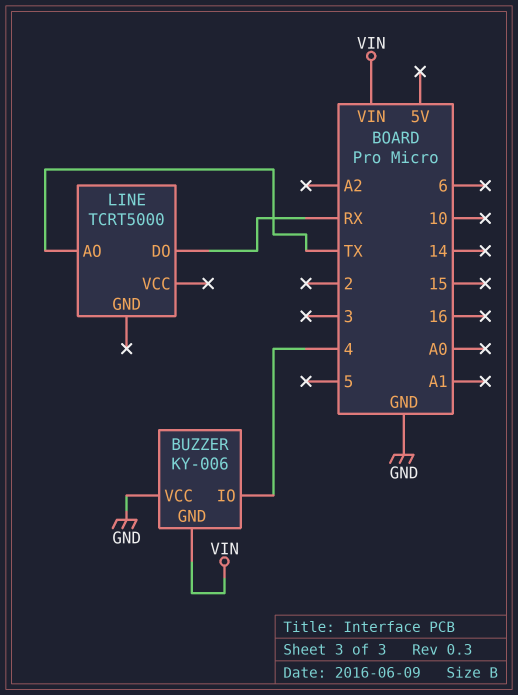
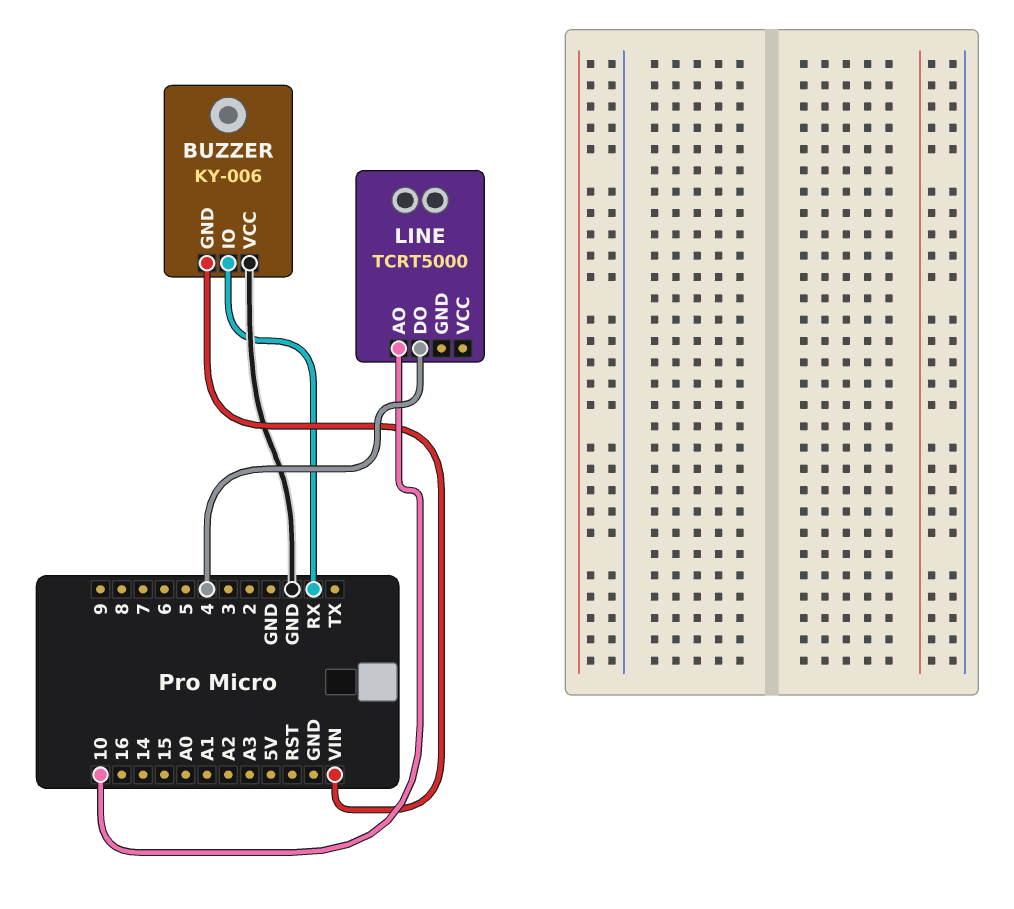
BUZZER pin IO: 4 -> RX
LINE pin AO: TX -> 10
LINE pin DO: RX -> 4

